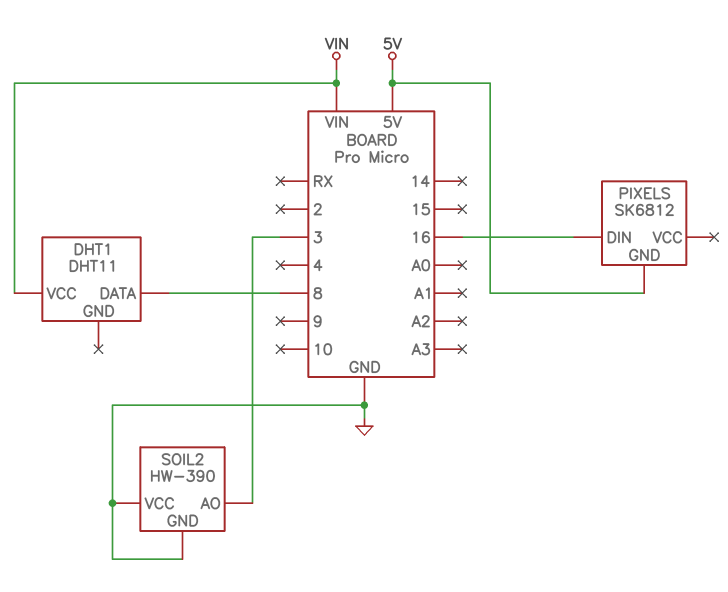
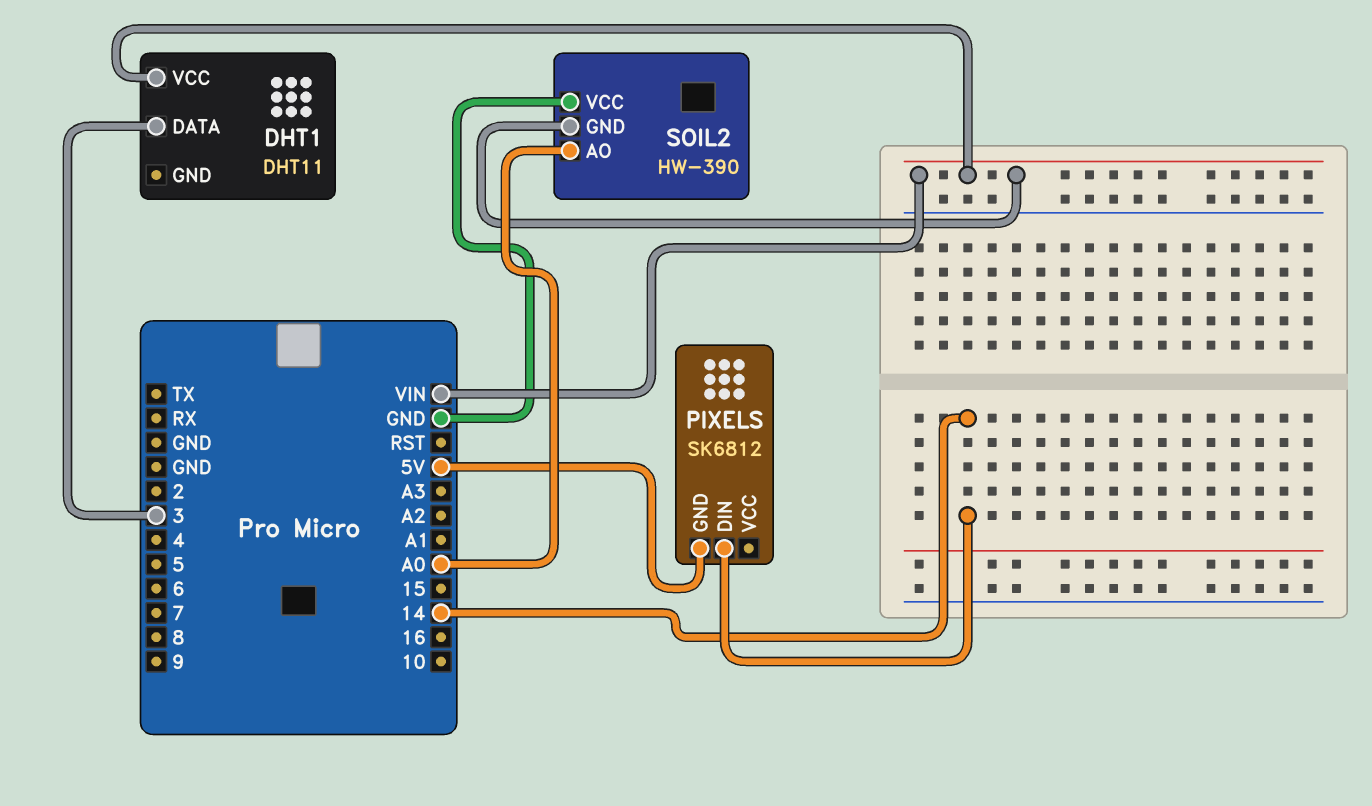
DHT1 pin DATA: 8 -> 3
PIXELS pin DIN: 16 -> 14
SOIL2 pin AO: 3 -> A0
SOIL2 pin GND: GND -> VIN

